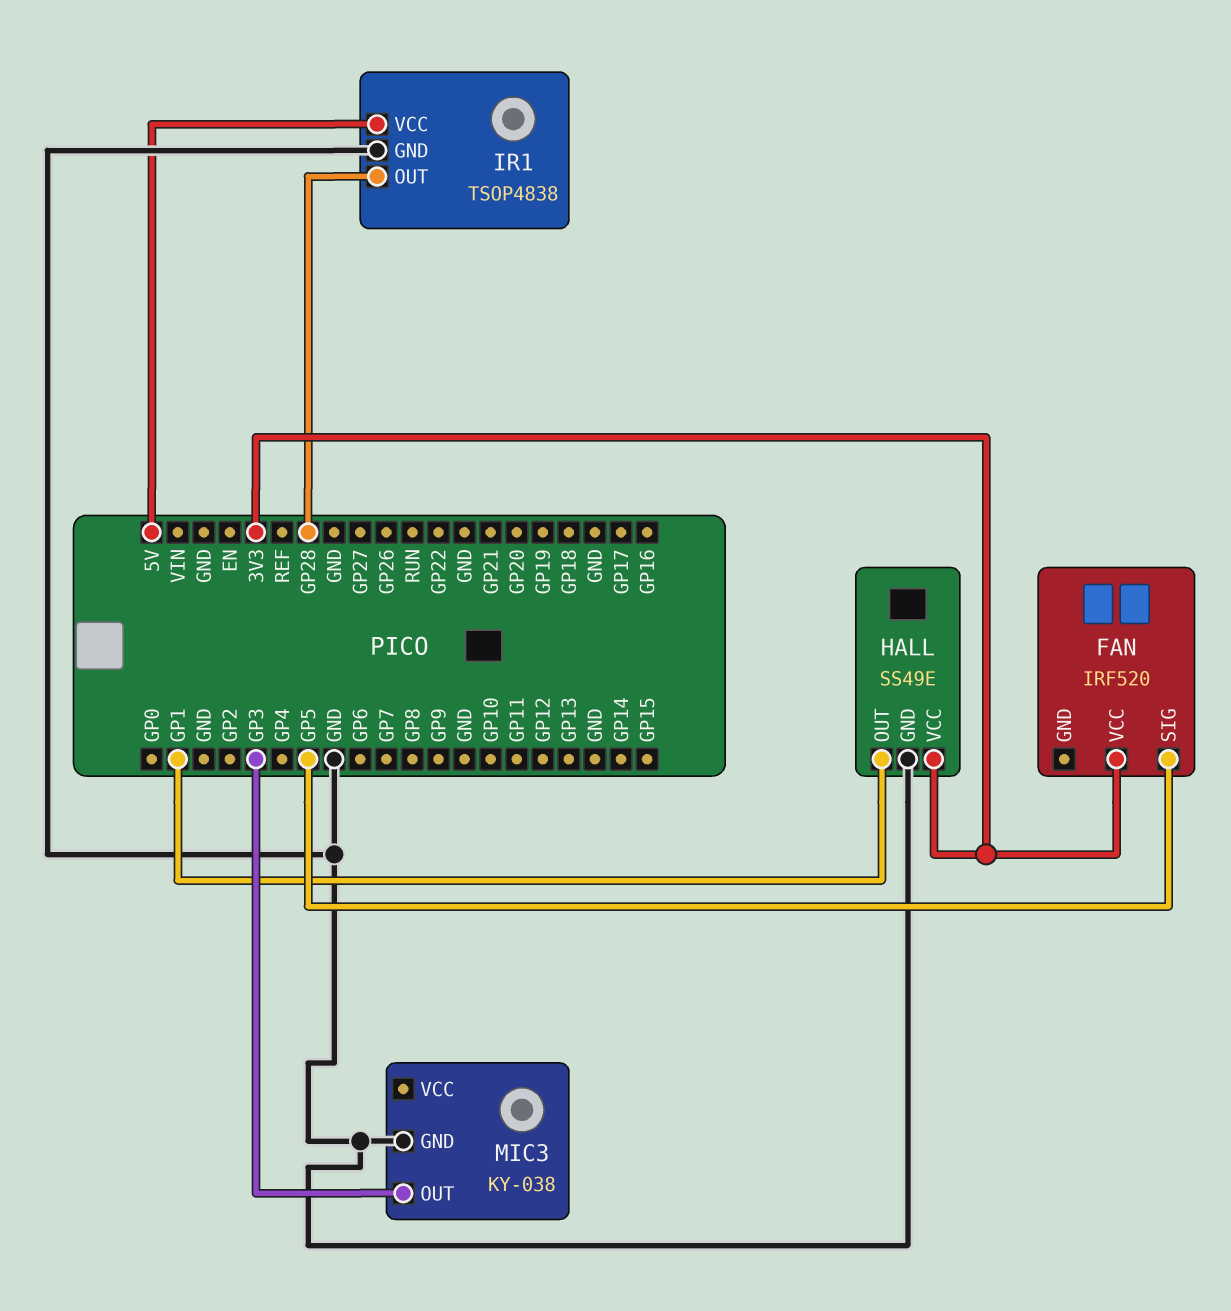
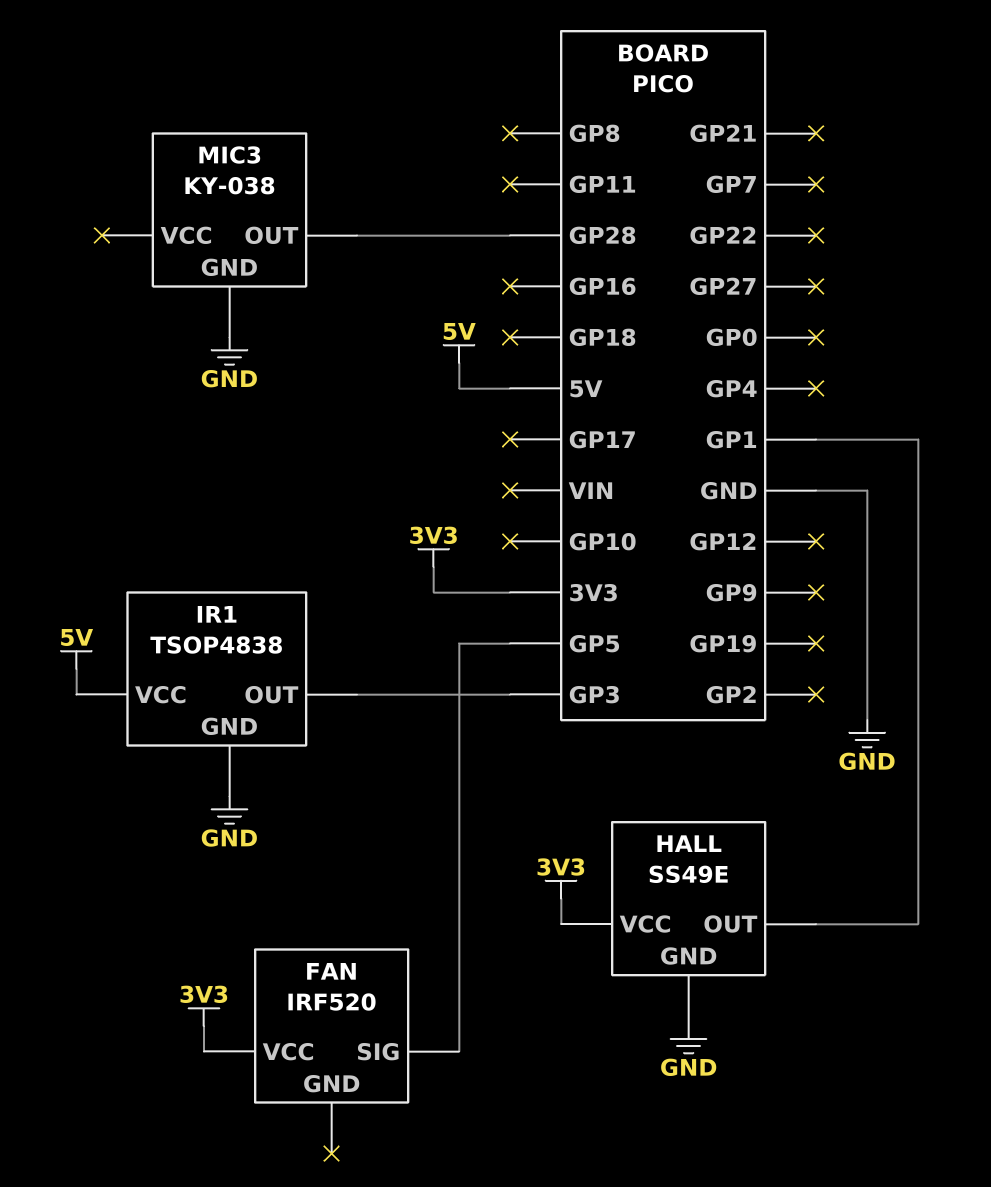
IR1 pin OUT: GP28 -> GP3
MIC3 pin OUT: GP3 -> GP28

